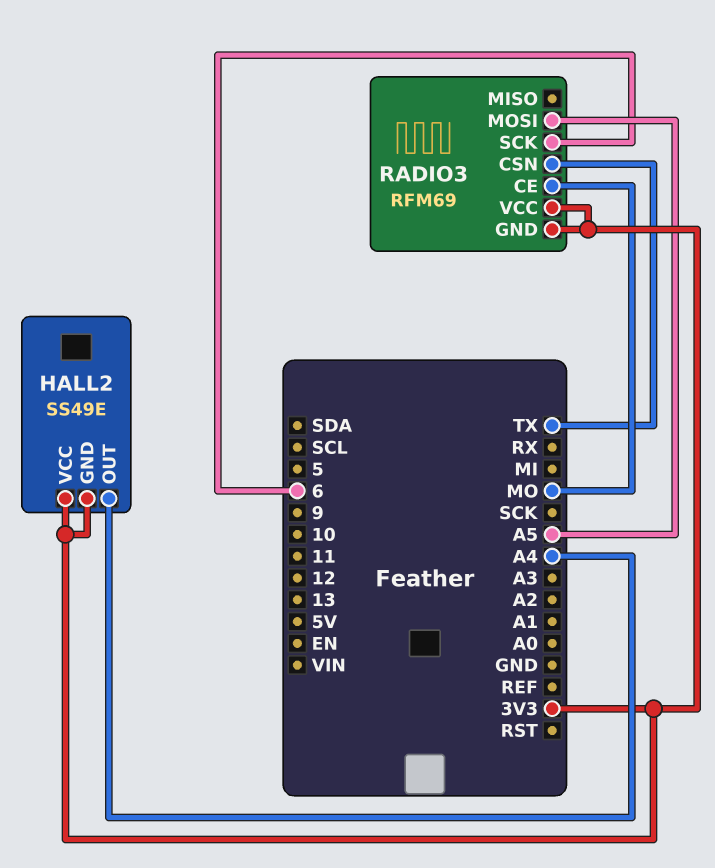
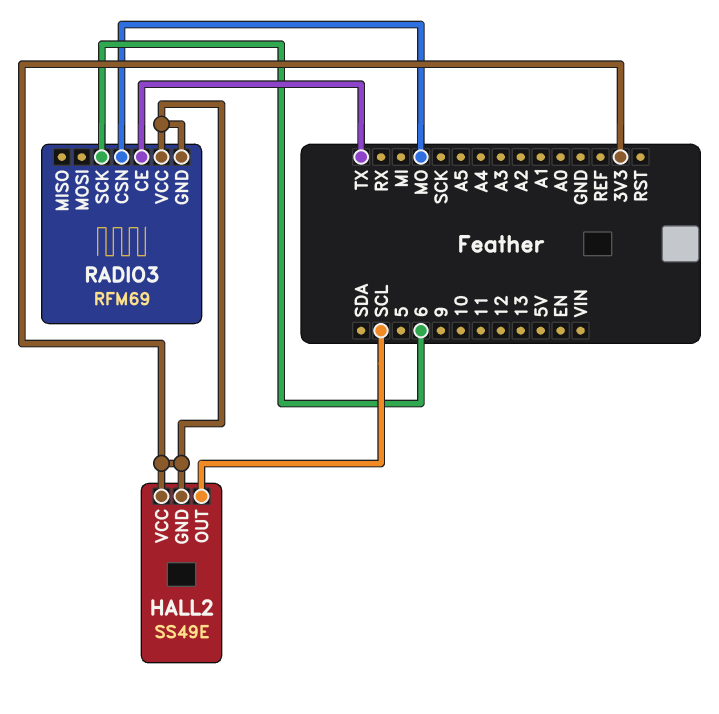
HALL2 pin OUT: A4 -> SCL
RADIO3 pin CE: MO -> TX
RADIO3 pin CSN: TX -> MO
RADIO3 pin MOSI: A5 -> none

